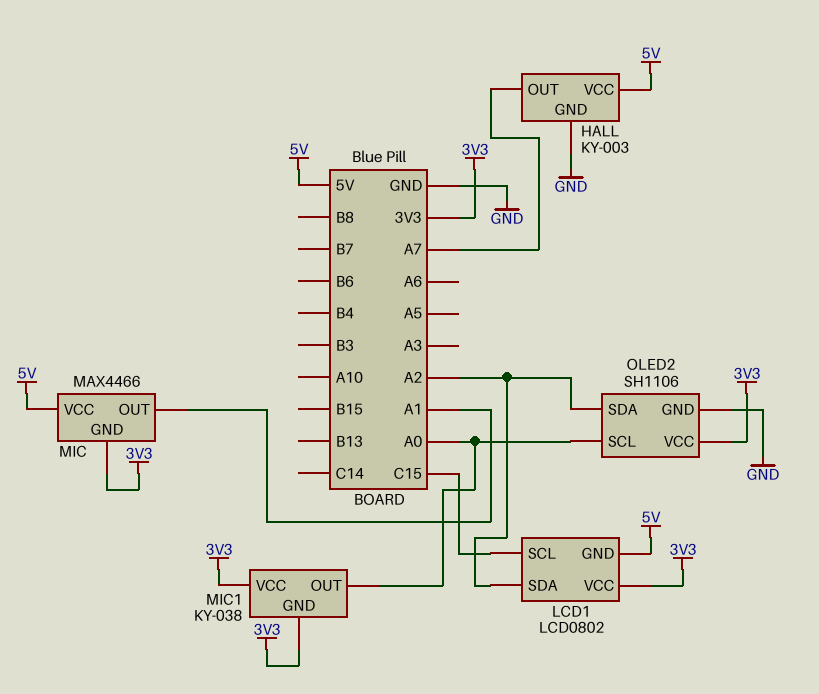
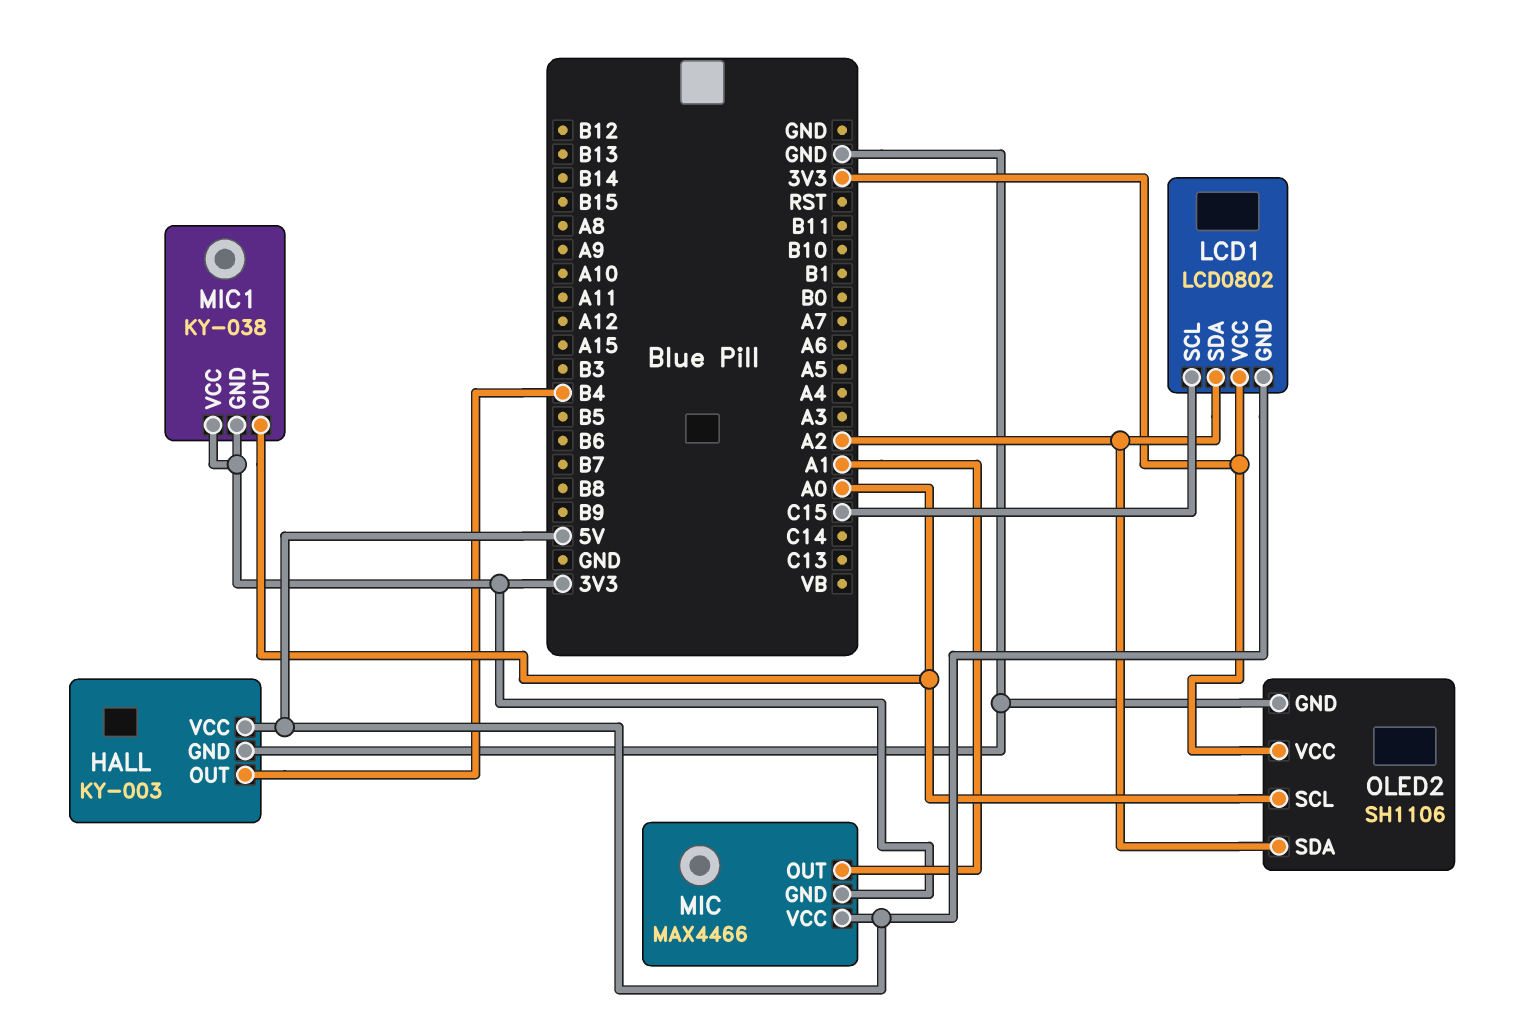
HALL pin OUT: A7 -> B4

